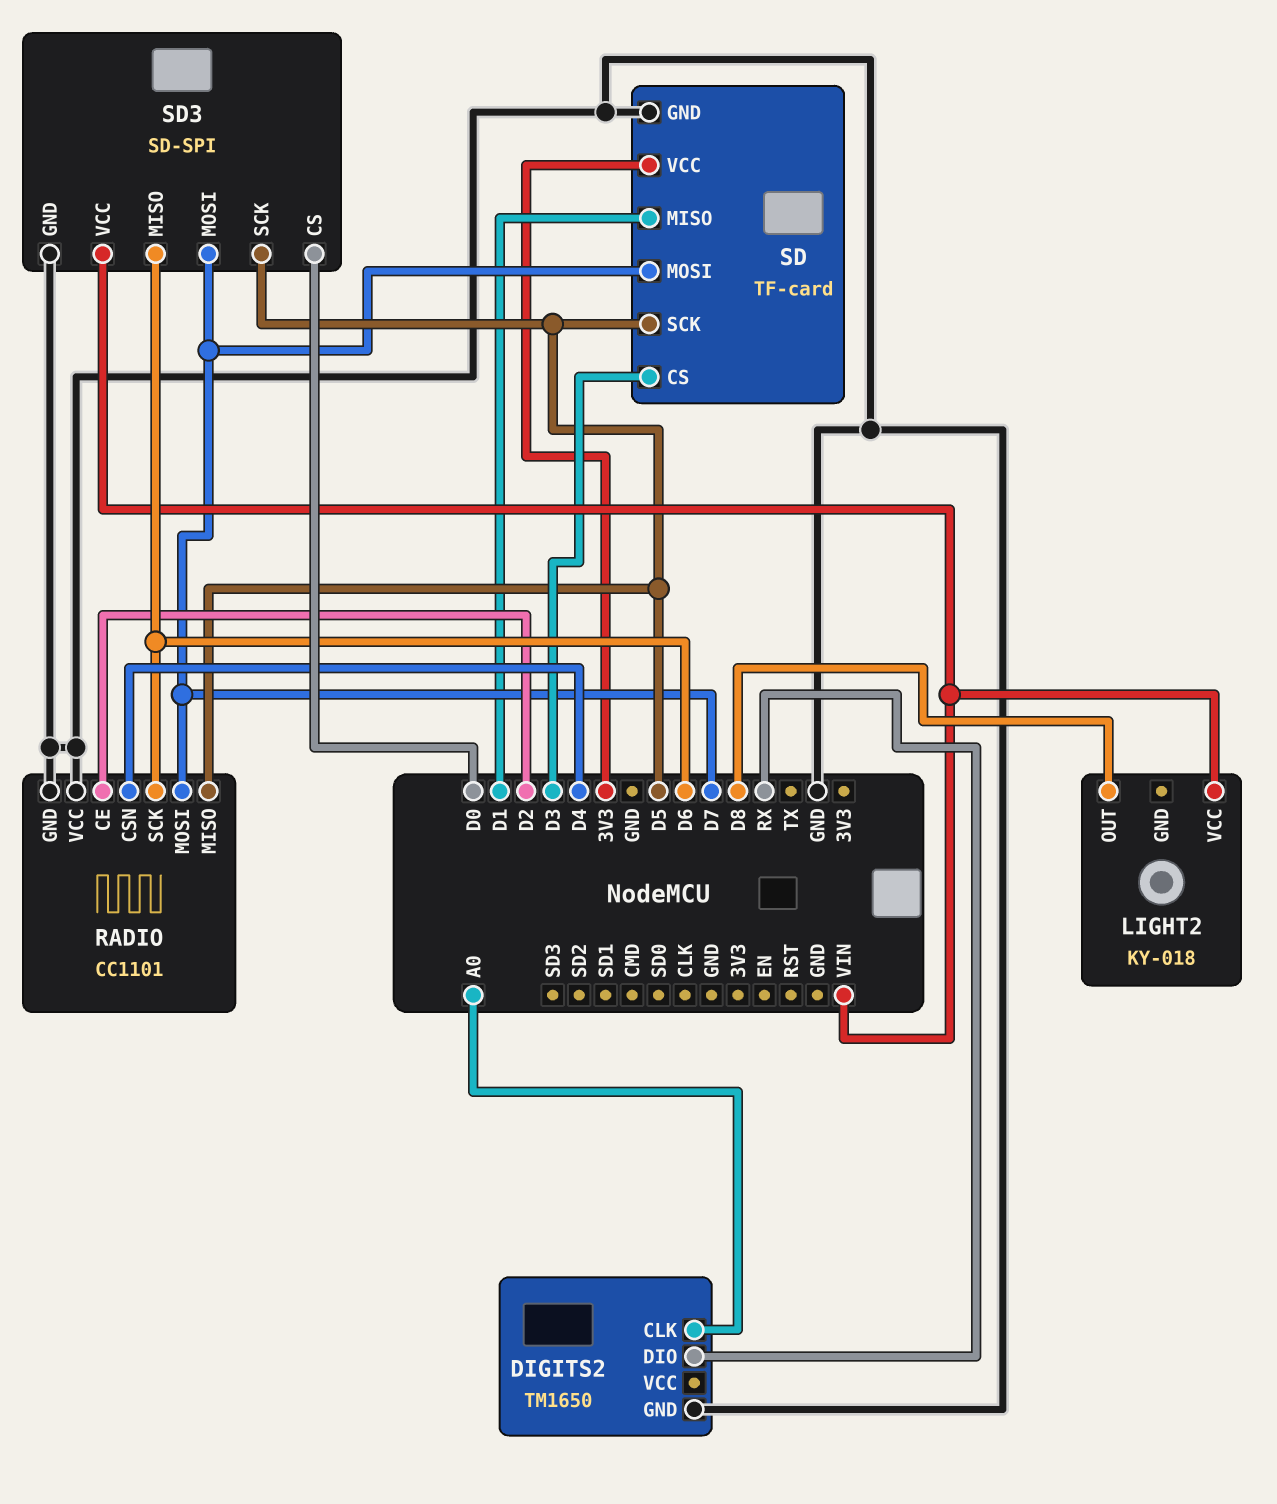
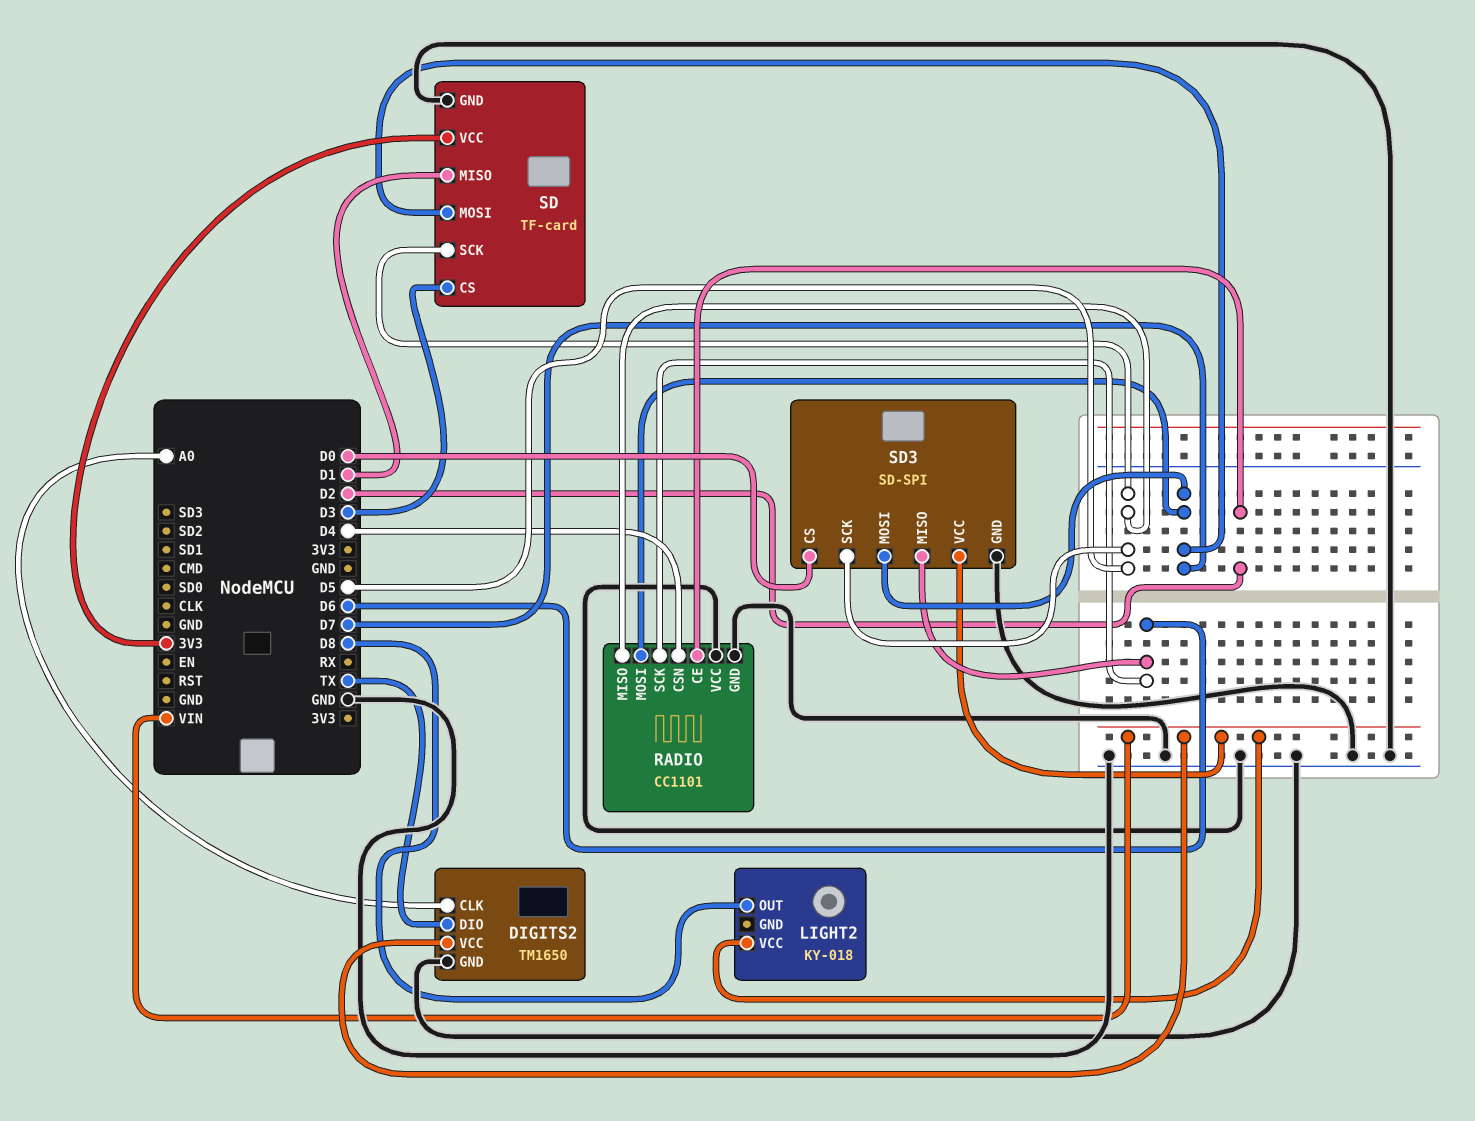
DIGITS2 pin DIO: RX -> TX
DIGITS2 pin VCC: none -> VIN

